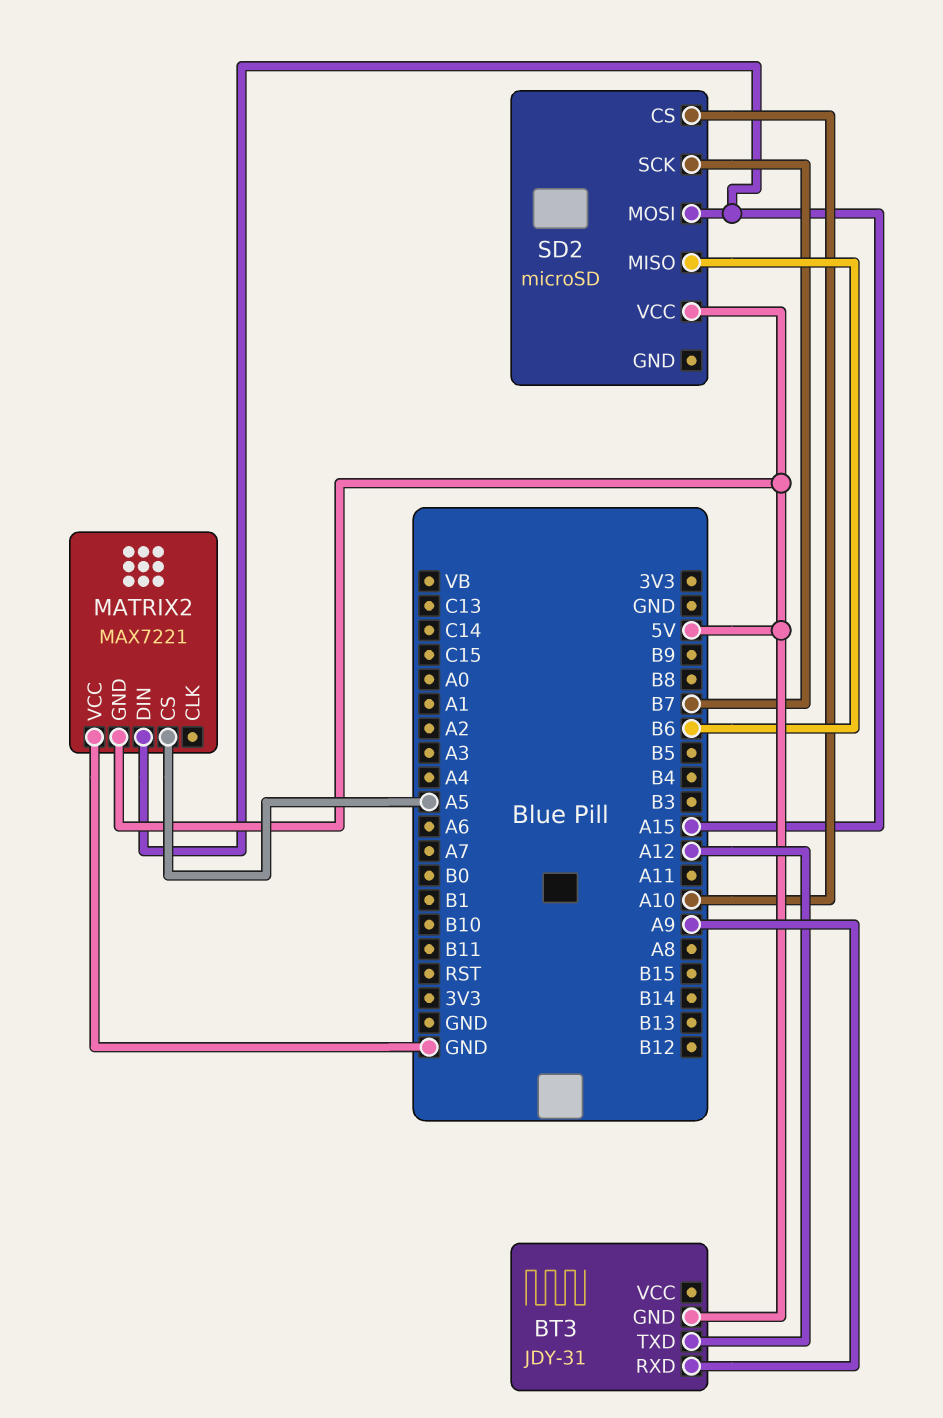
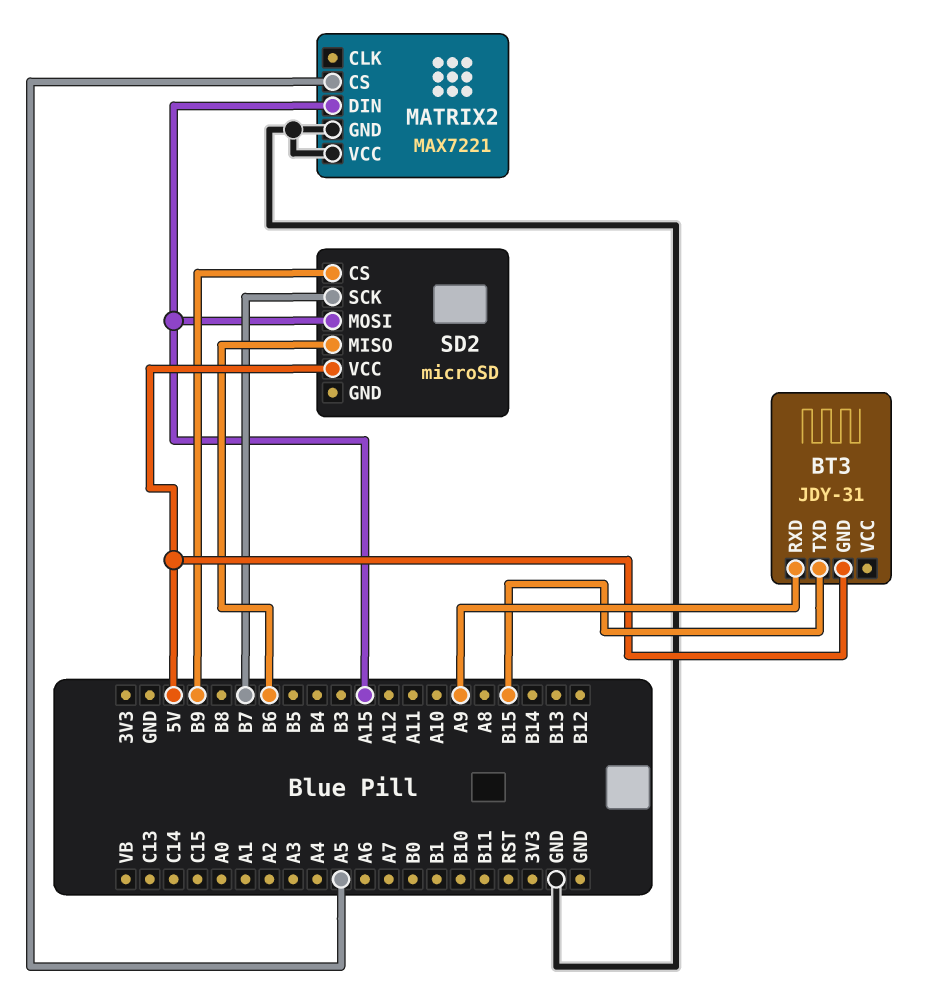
BT3 pin TXD: A12 -> B15
MATRIX2 pin GND: 5V -> GND
SD2 pin CS: A10 -> B9

